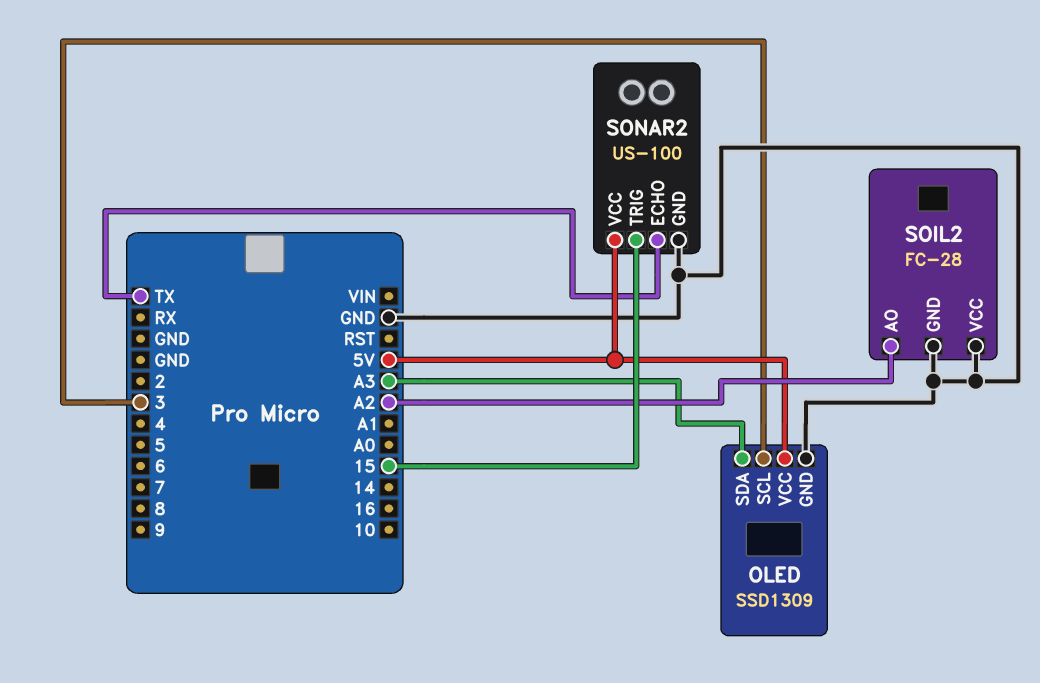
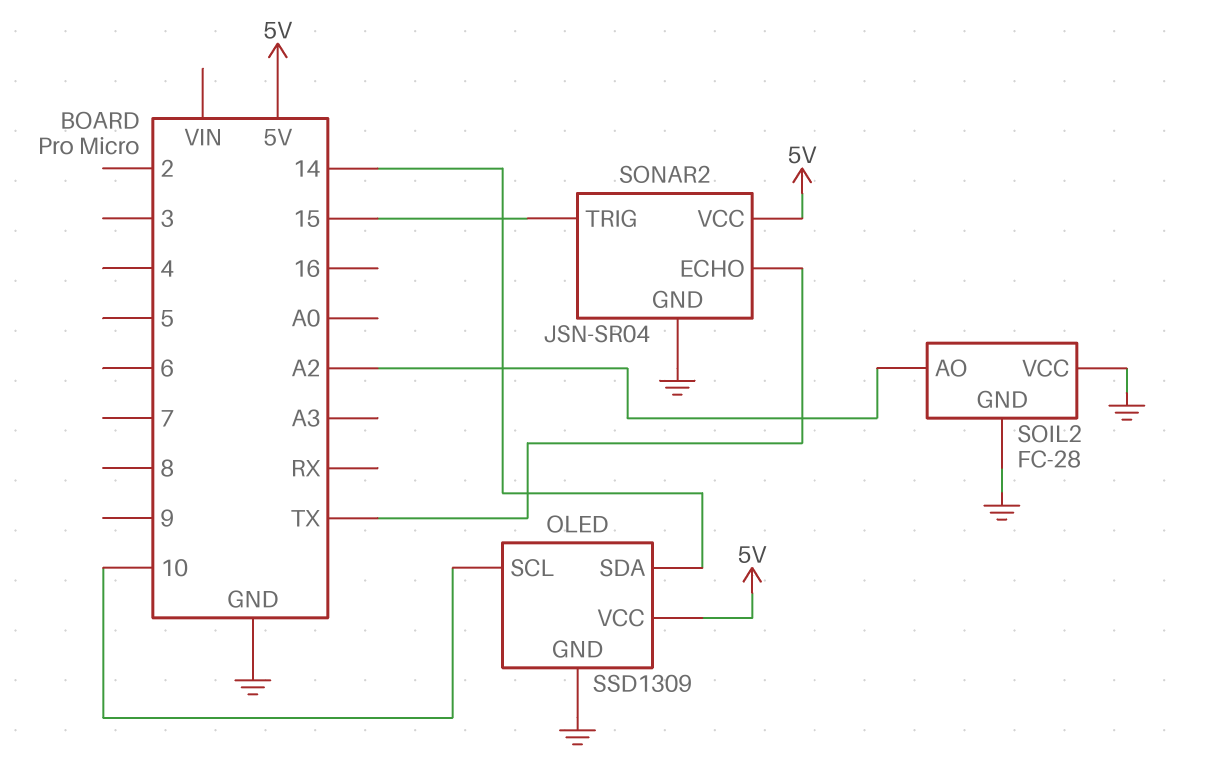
OLED pin SCL: 3 -> 10
OLED pin SDA: A3 -> 14
SONAR2: US-100 -> JSN-SR04

